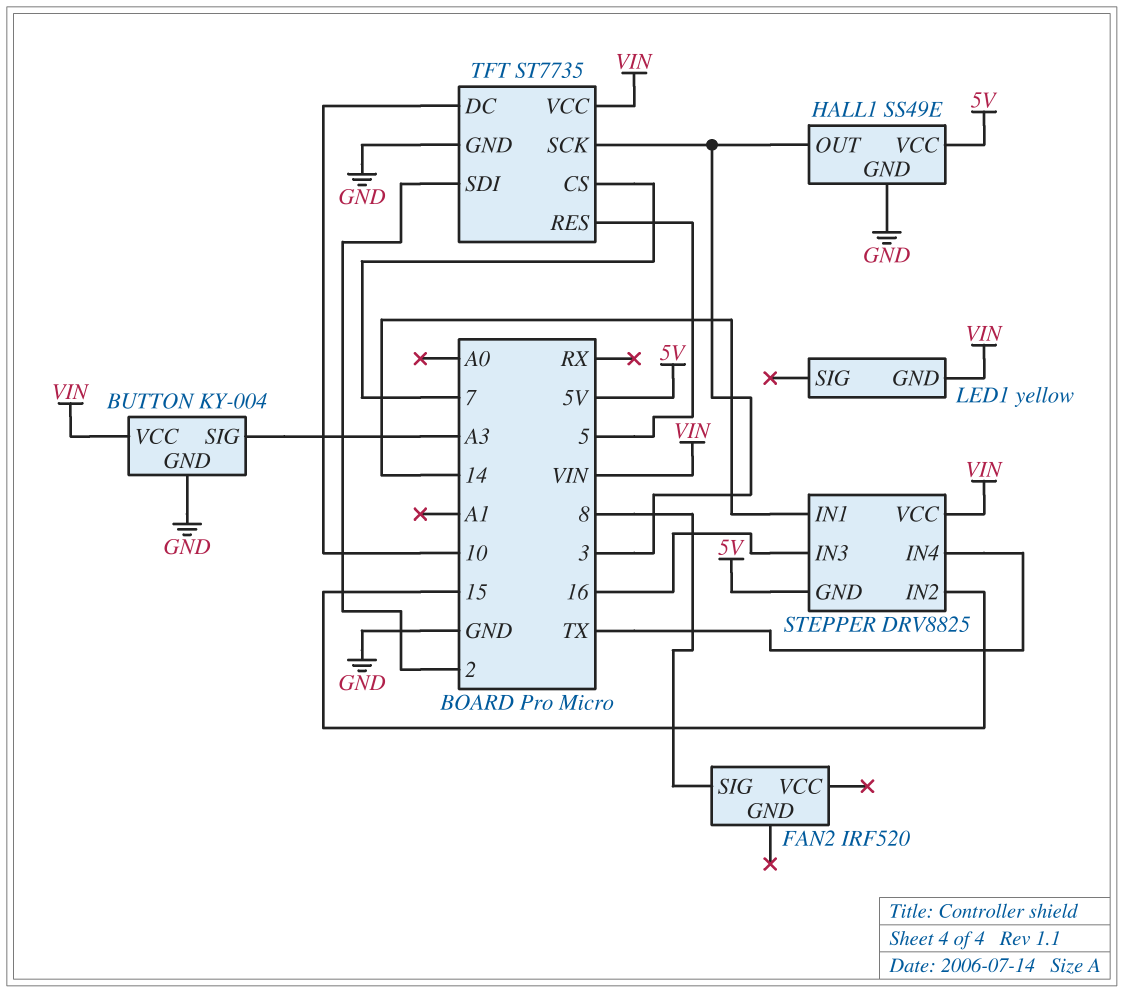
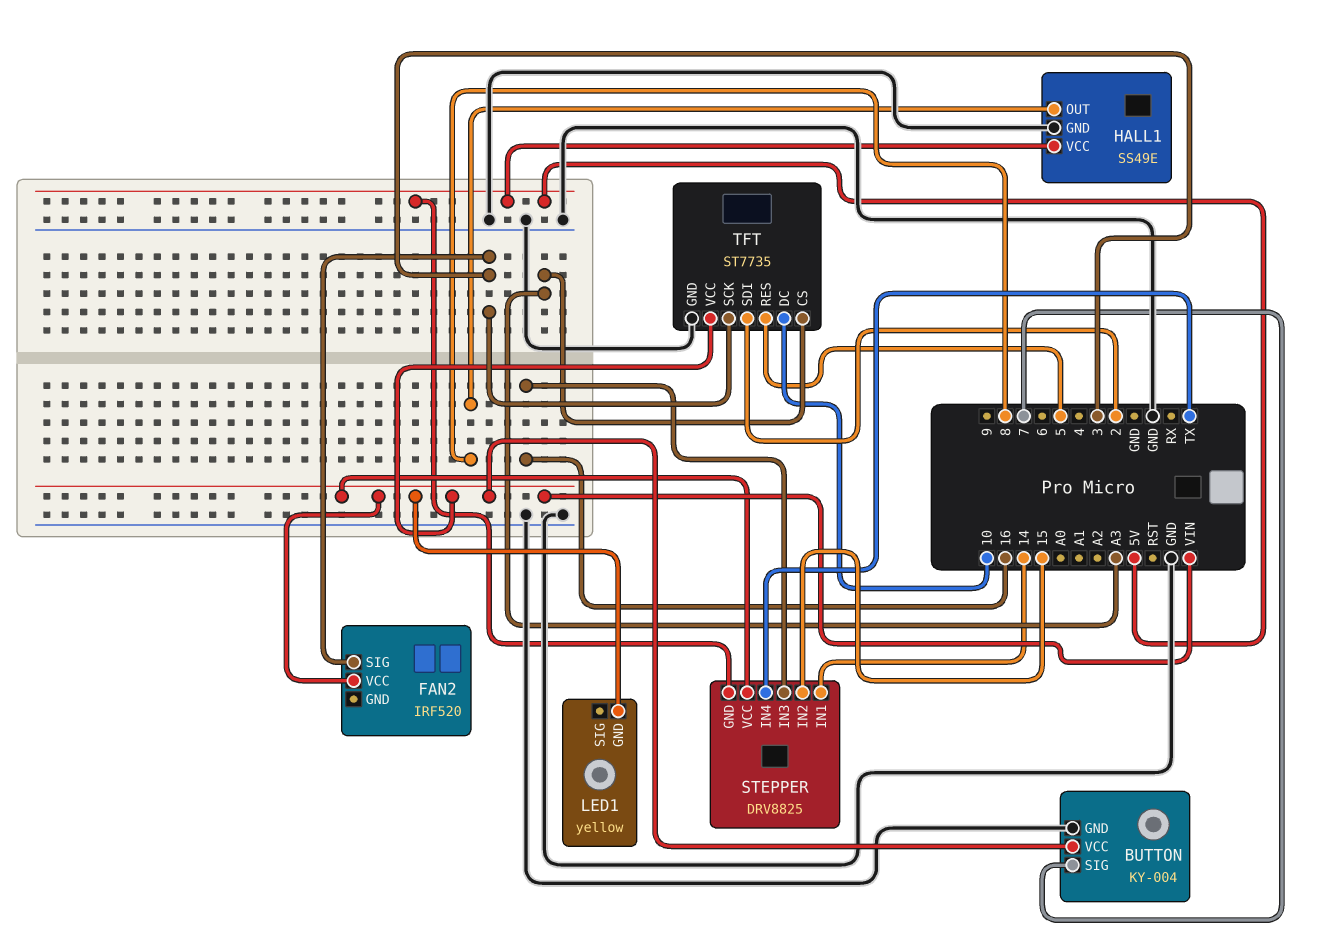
BUTTON pin SIG: A3 -> 7
FAN2 pin SIG: 8 -> 3
FAN2 pin VCC: none -> VIN
HALL1 pin OUT: 3 -> 8
TFT pin CS: 7 -> A3

